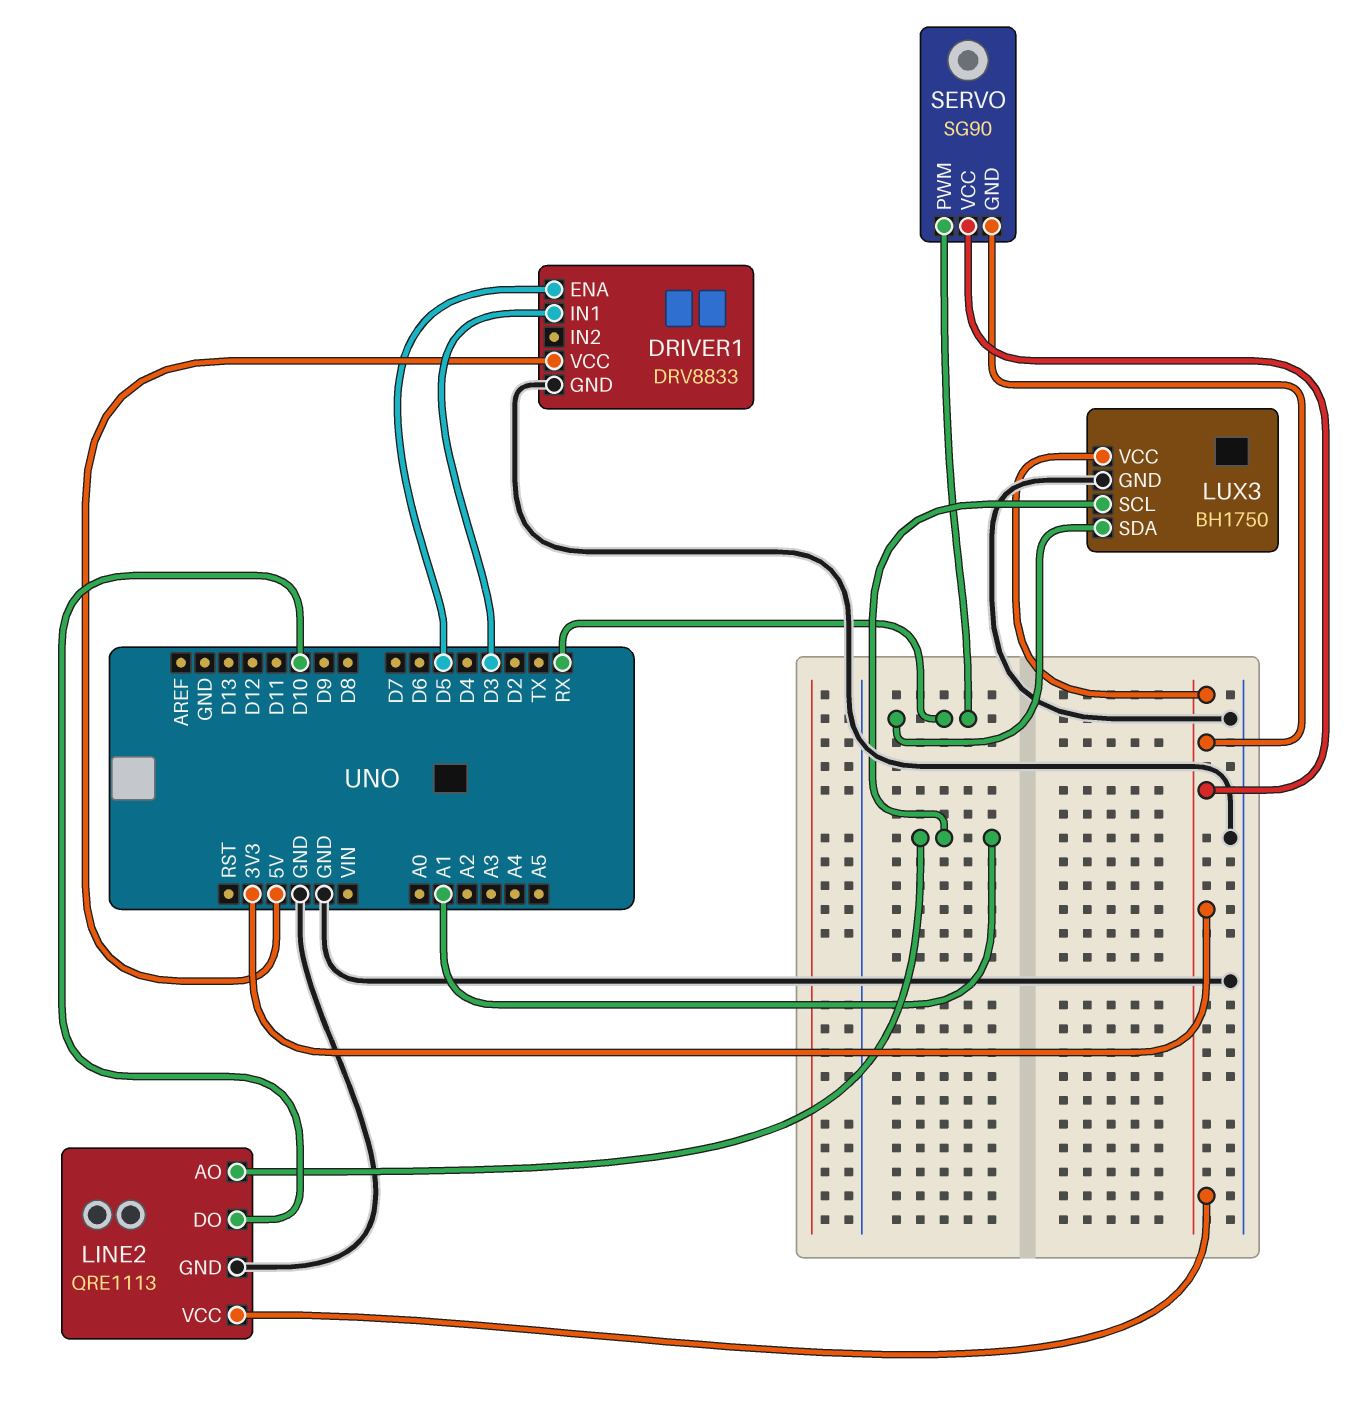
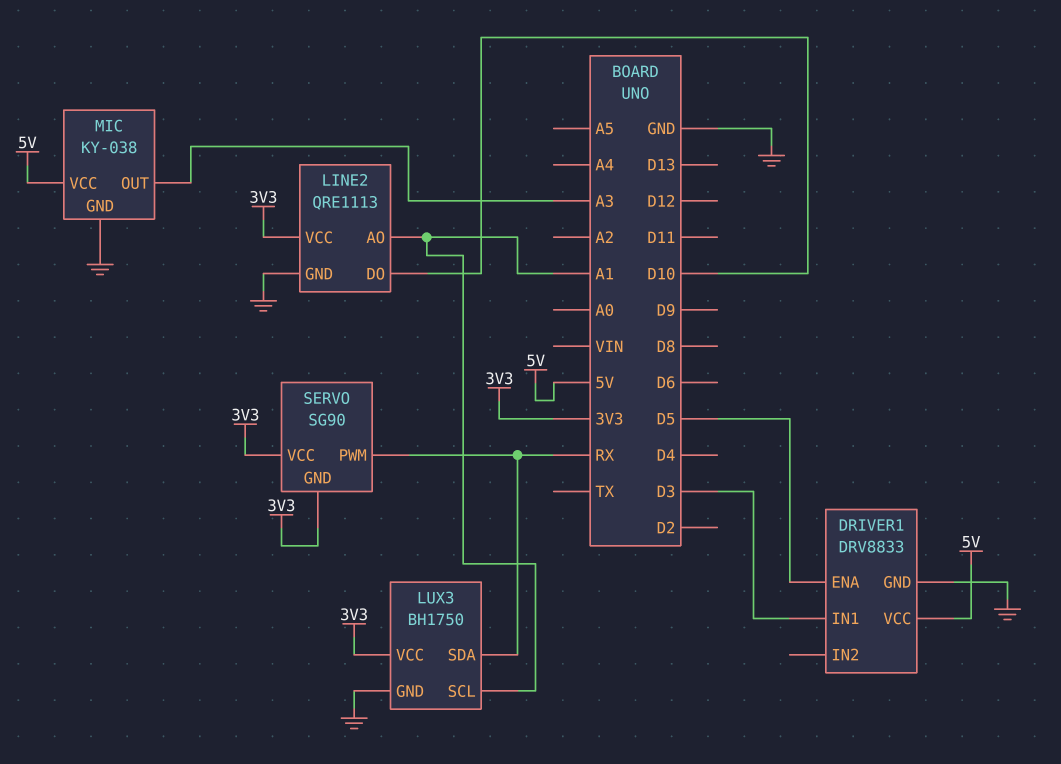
MIC: none -> KY-038
MIC pin GND: none -> GND
MIC pin OUT: none -> A3
MIC pin VCC: none -> 5V

